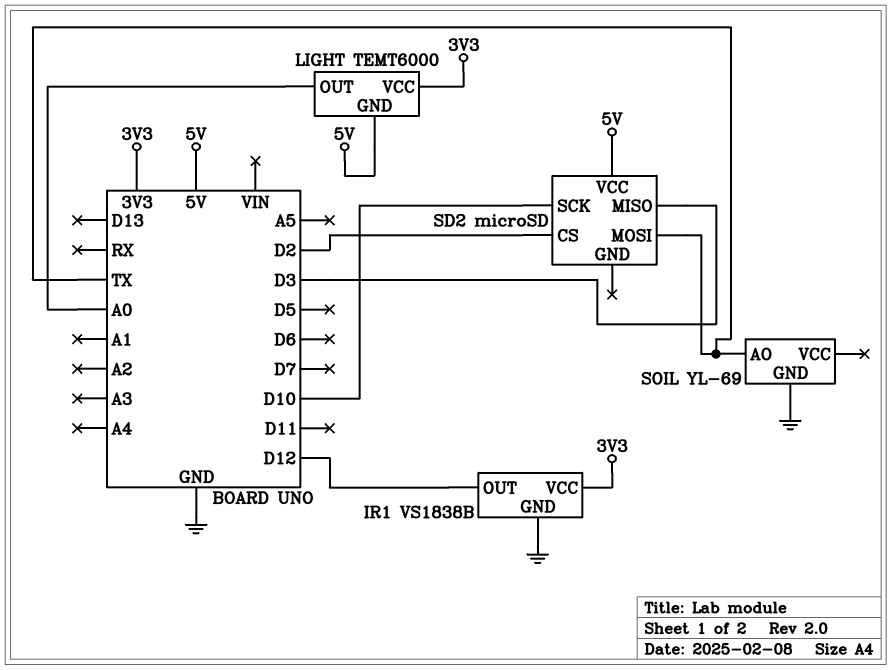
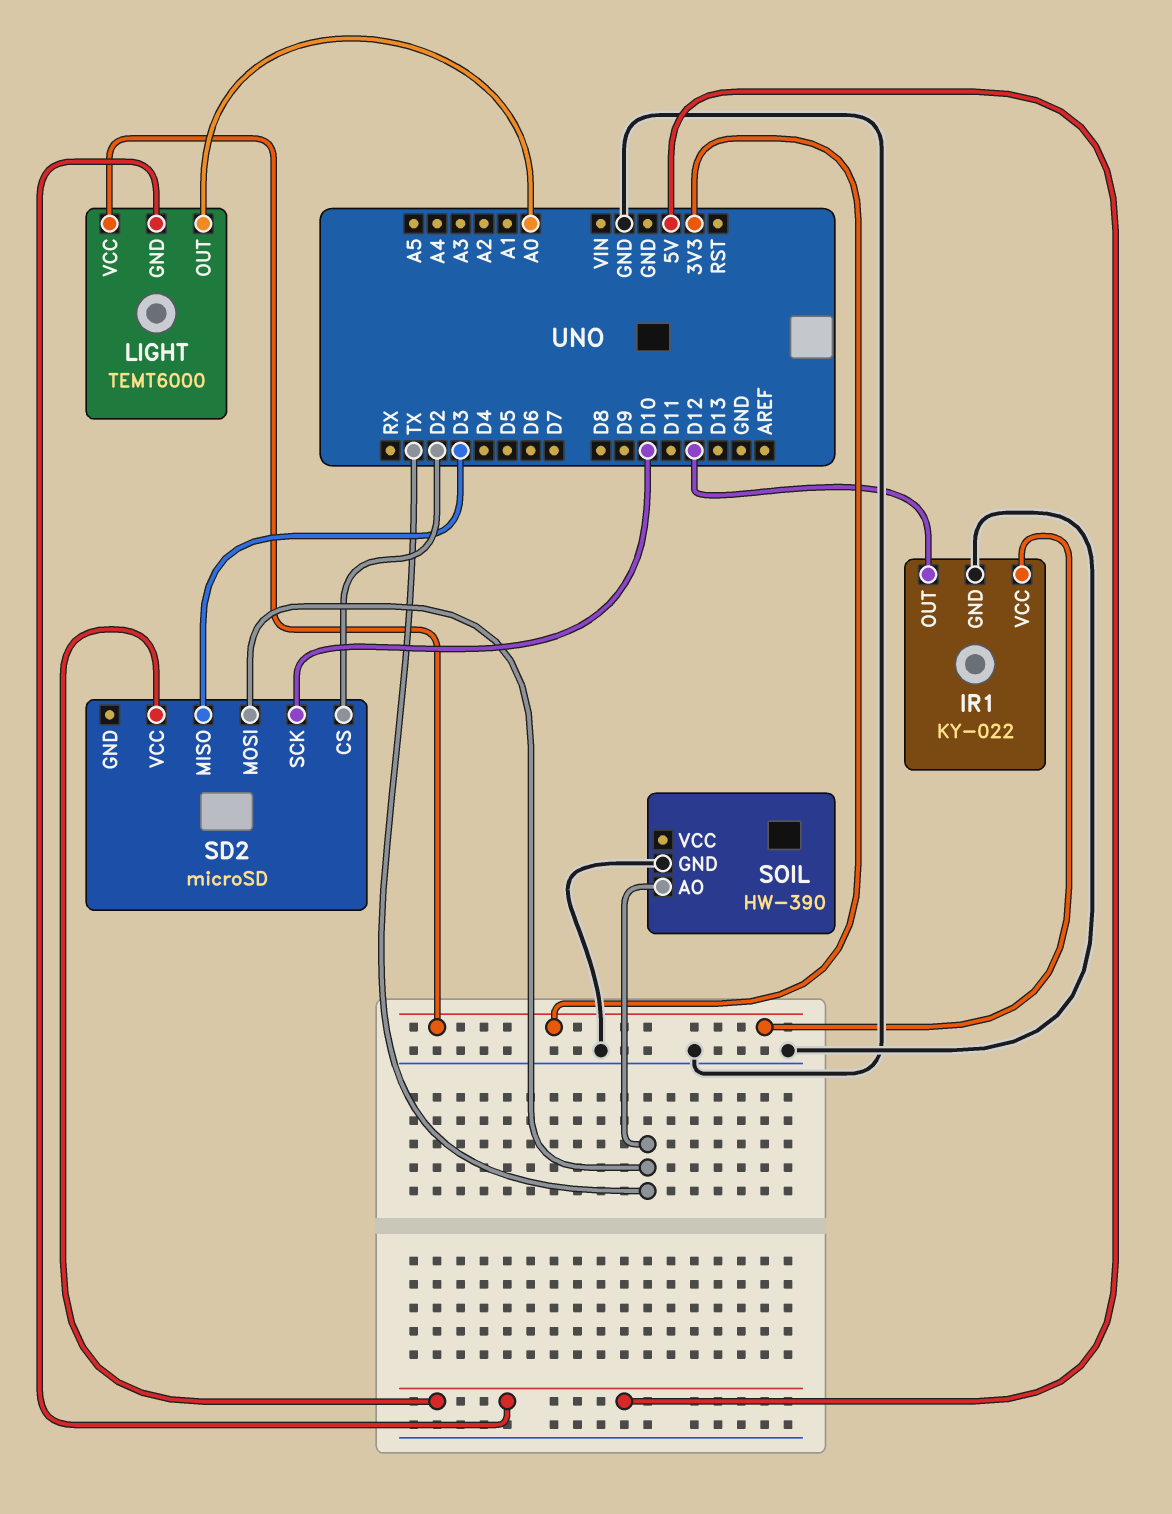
IR1: VS1838B -> KY-022
SOIL: YL-69 -> HW-390

